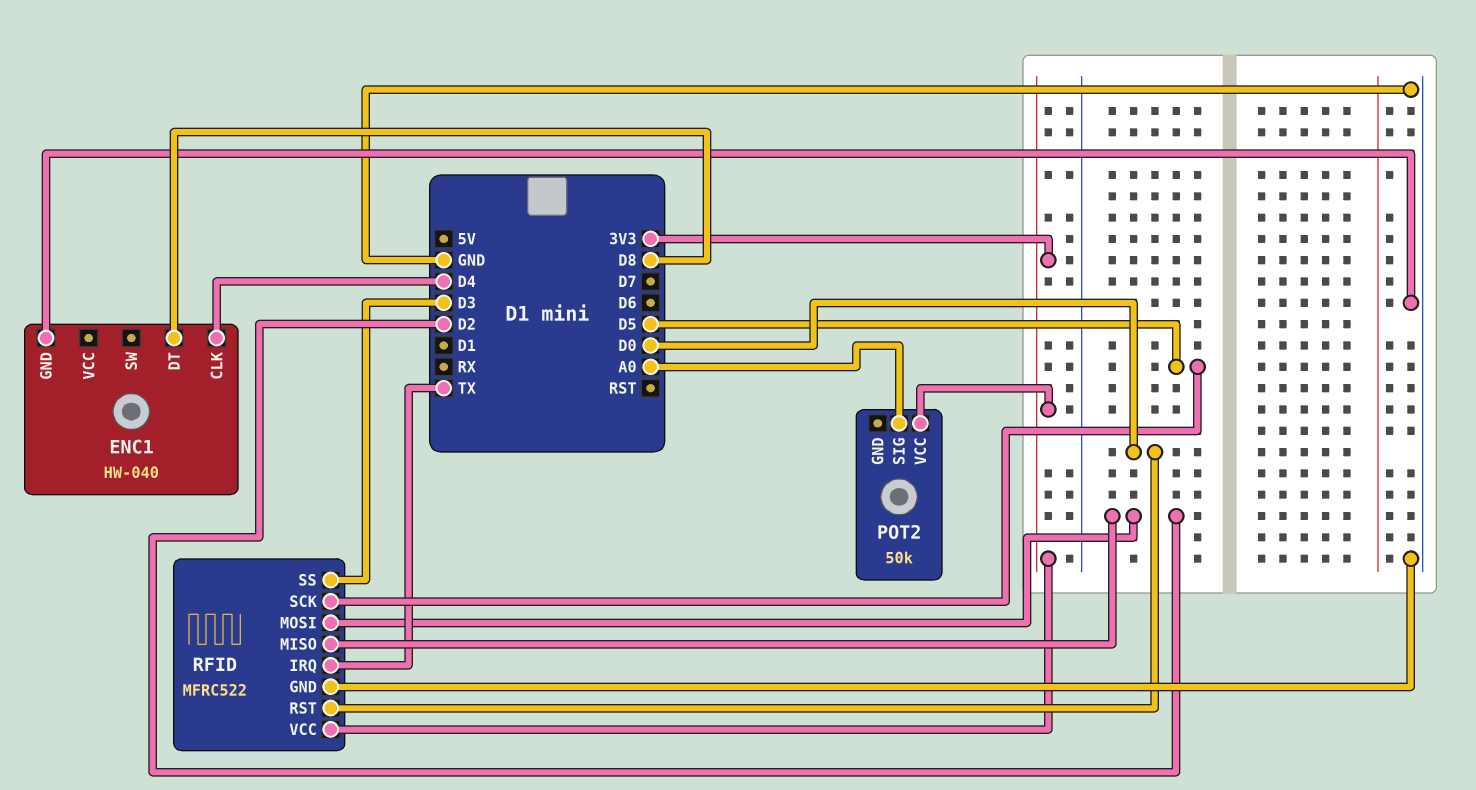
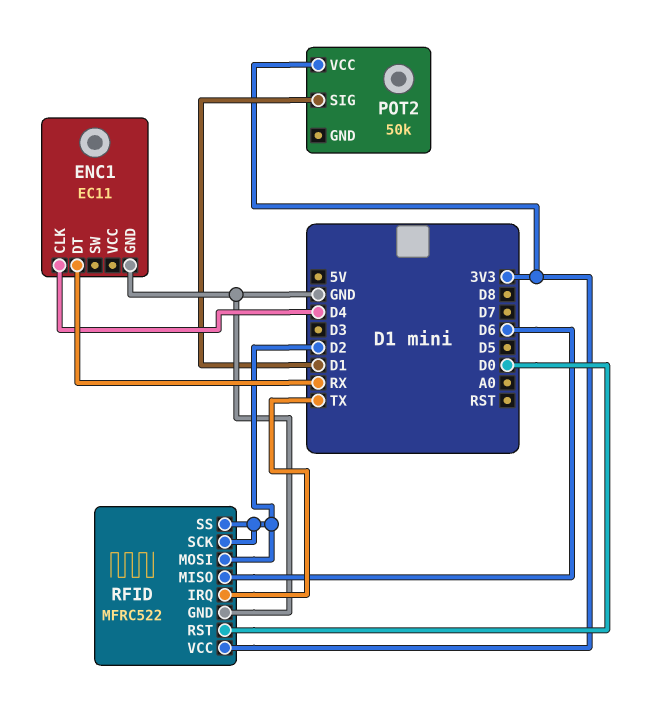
ENC1: HW-040 -> EC11
ENC1 pin DT: D8 -> RX
POT2 pin SIG: A0 -> D1
RFID pin MISO: D2 -> D6
RFID pin SCK: D5 -> D2
RFID pin SS: D3 -> D2

